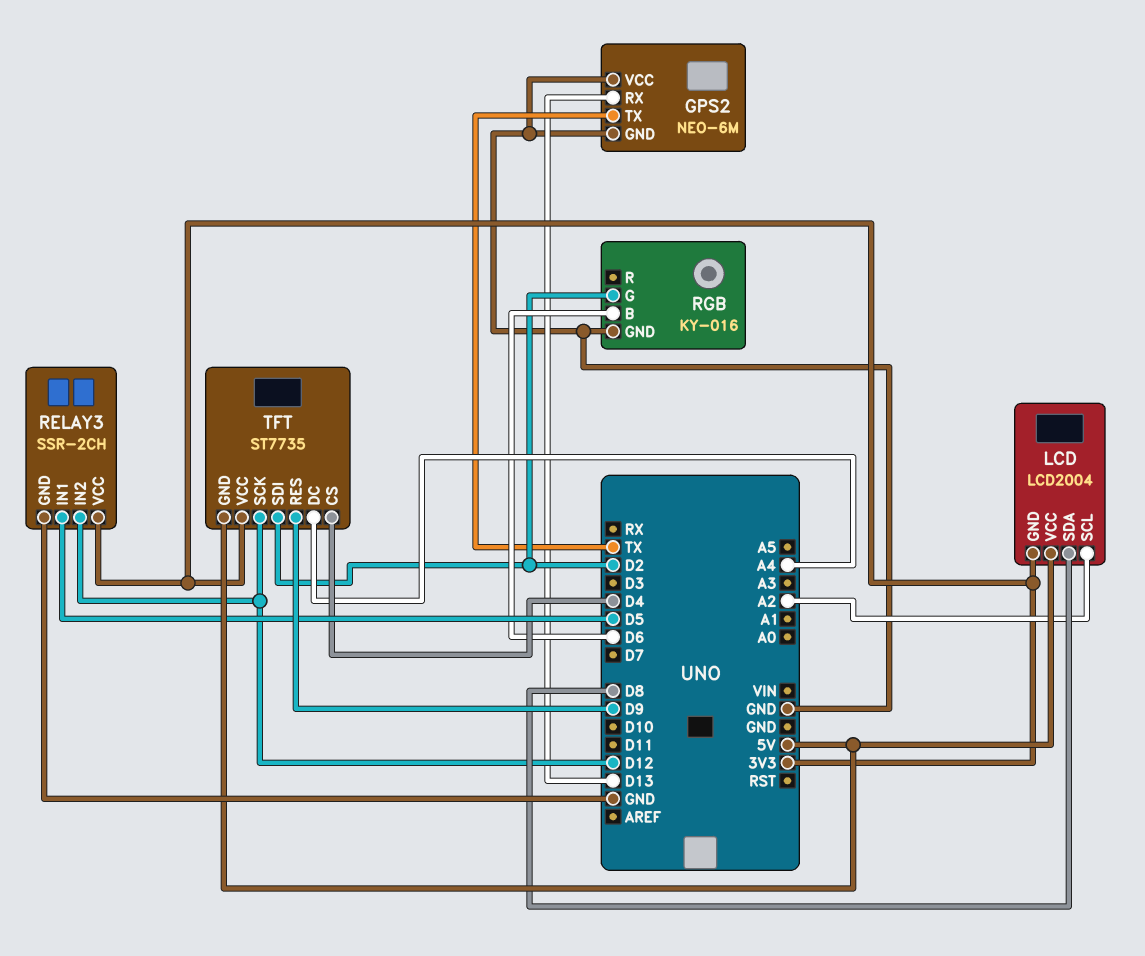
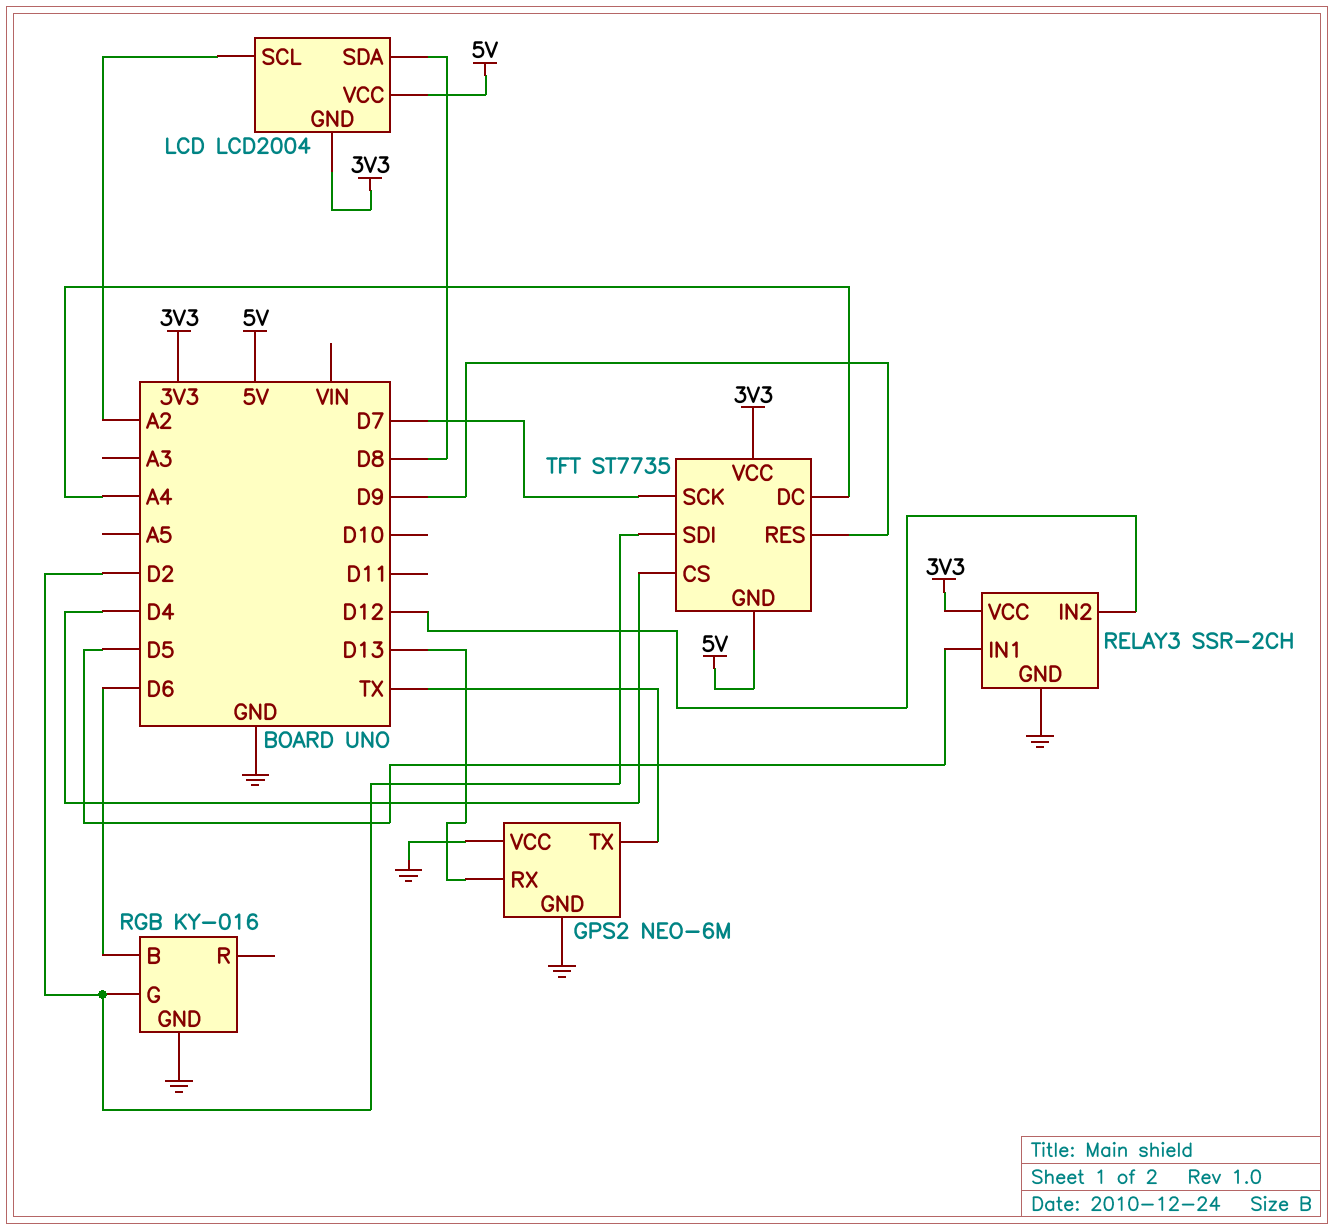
TFT pin SCK: D12 -> D7

